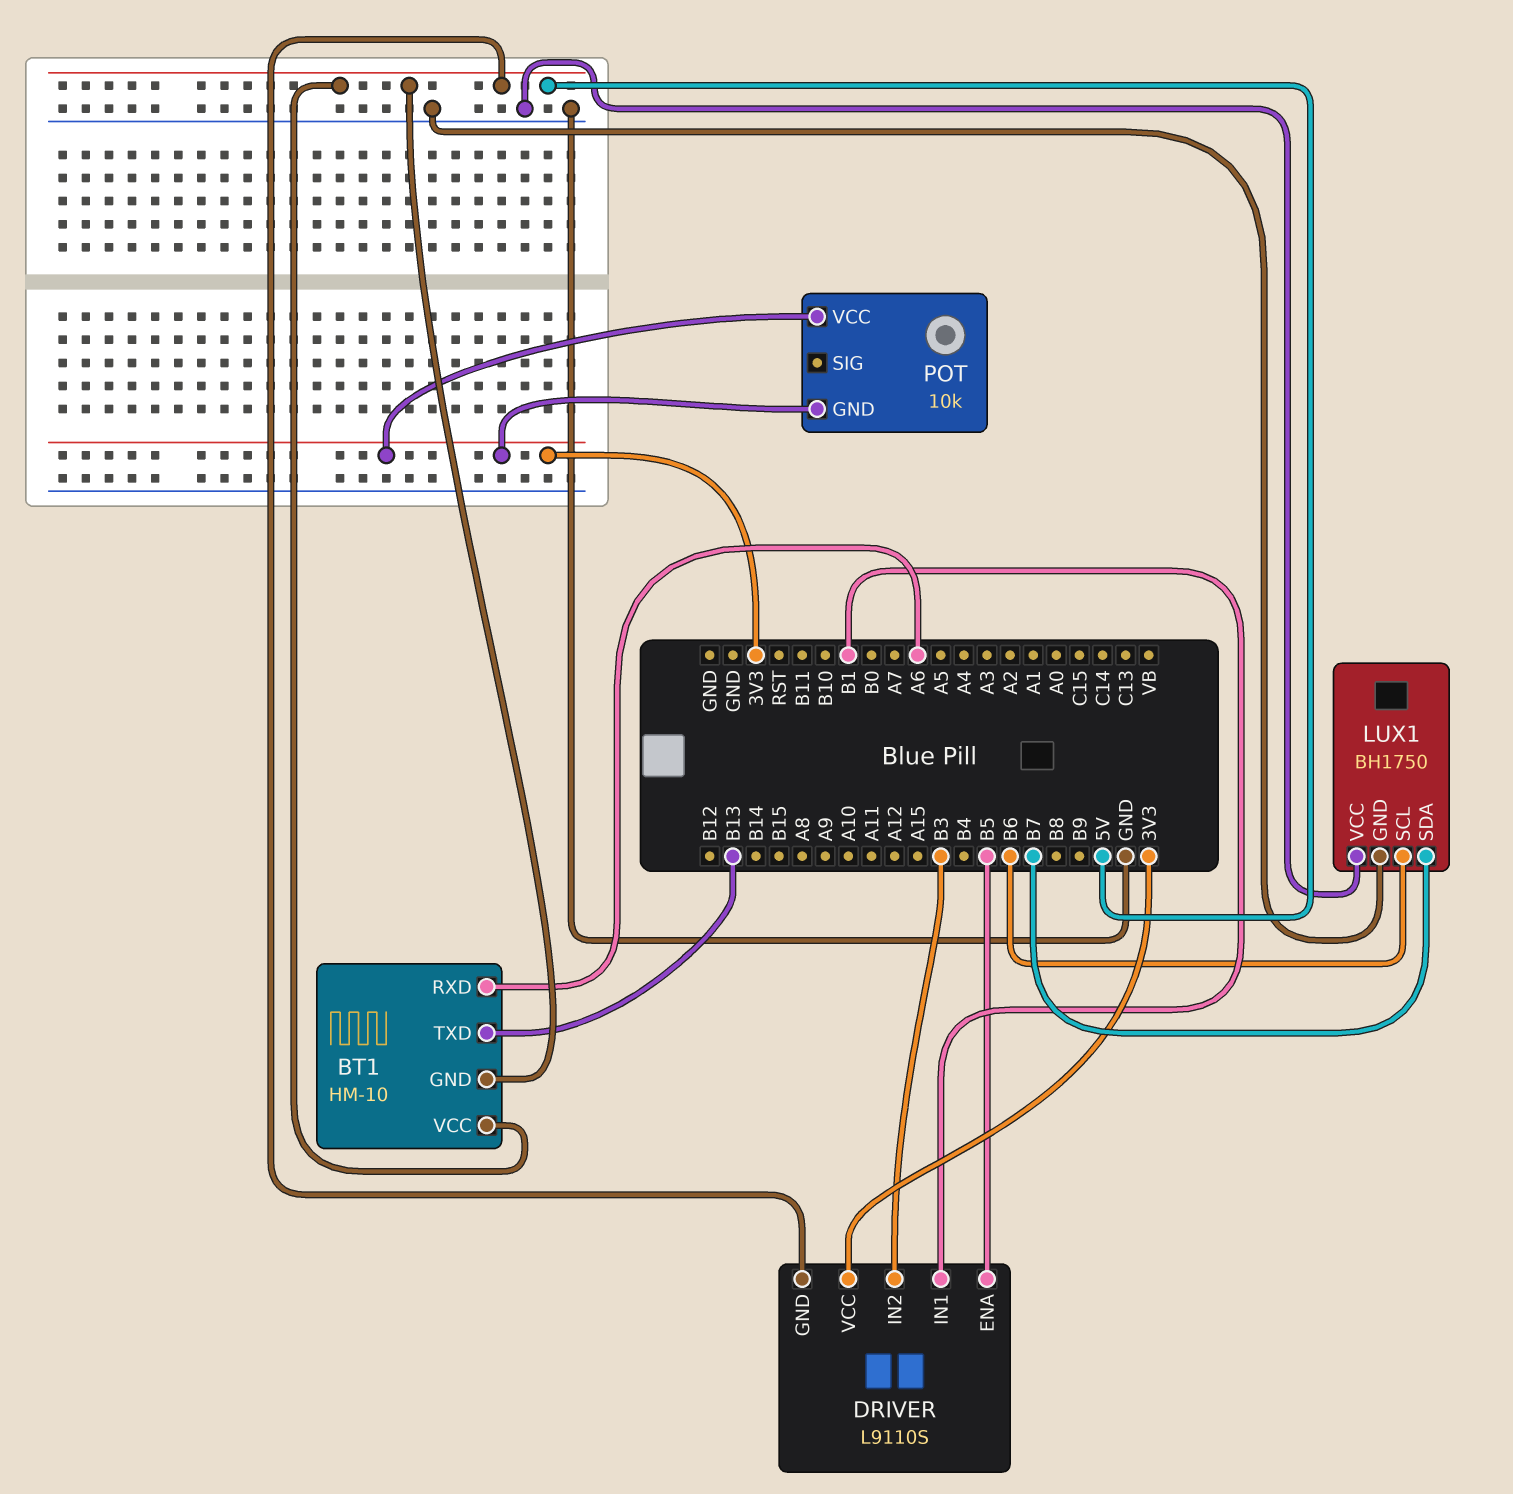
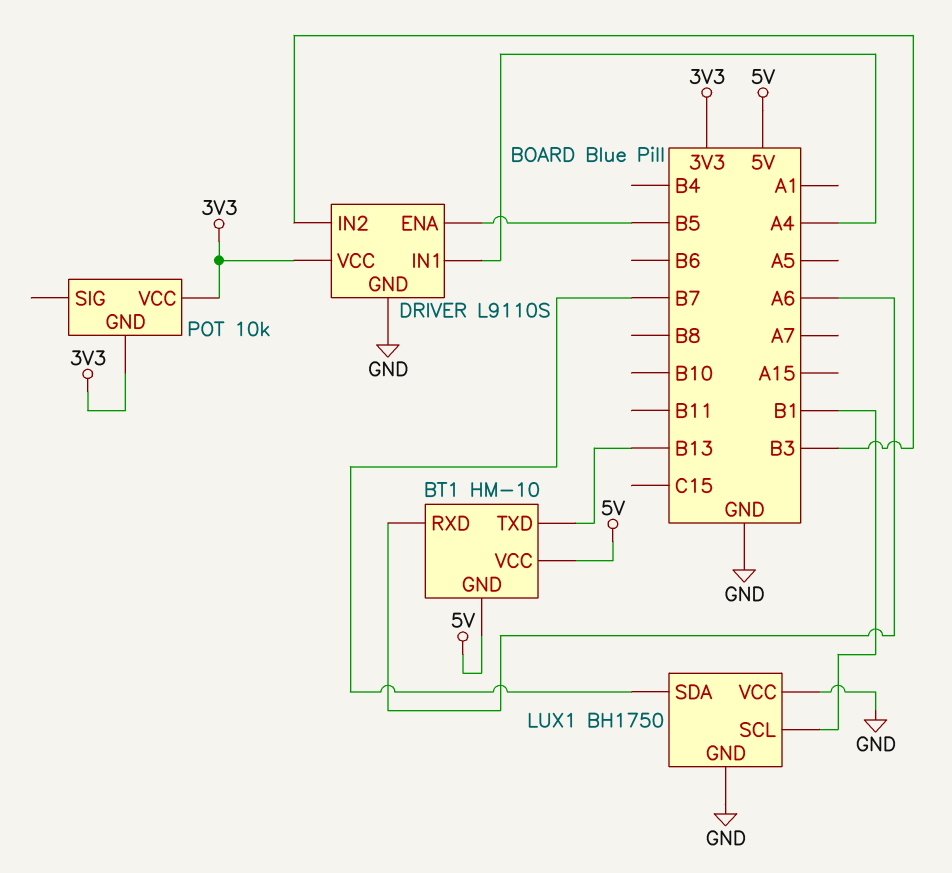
DRIVER pin GND: 5V -> GND
DRIVER pin IN1: B1 -> A4
LUX1 pin SCL: B6 -> B1

